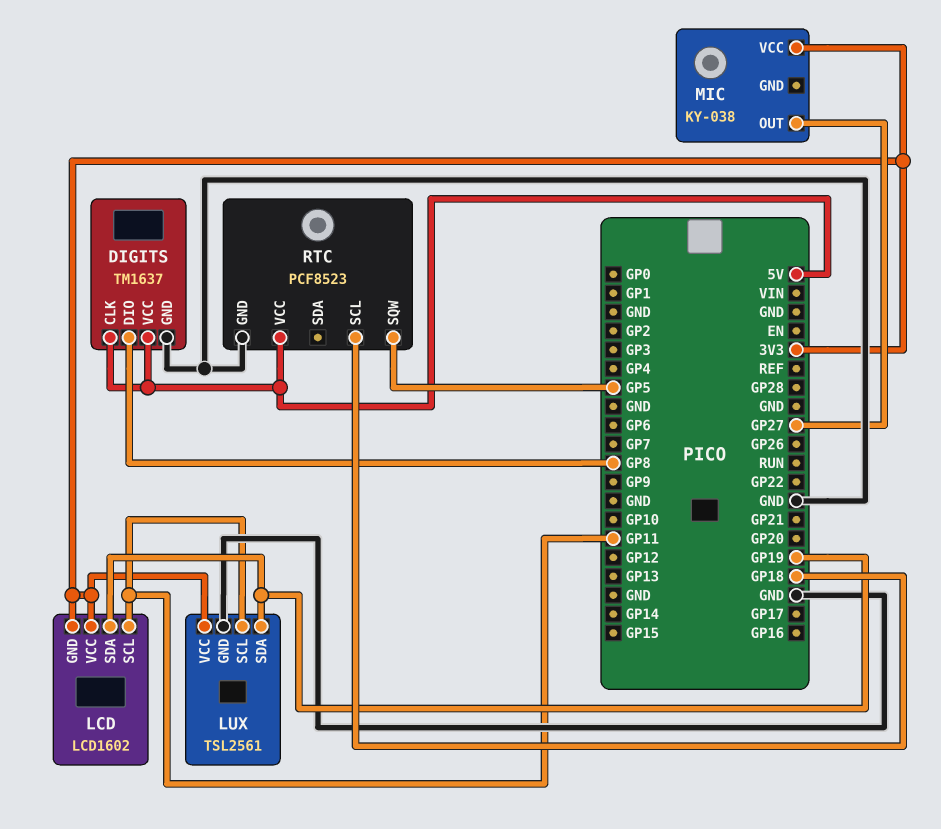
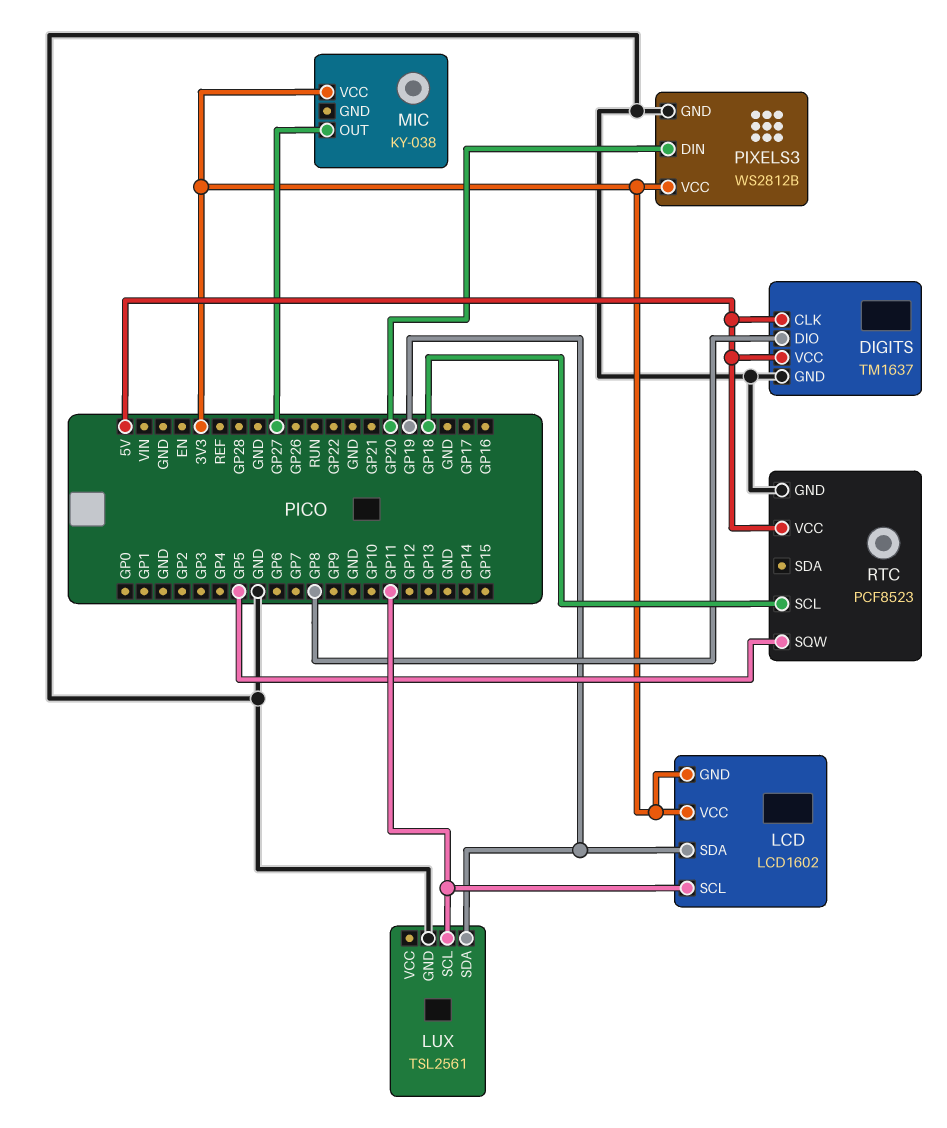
LUX pin VCC: 3V3 -> none
PIXELS3: none -> WS2812B
PIXELS3 pin DIN: none -> GP20
PIXELS3 pin GND: none -> GND
PIXELS3 pin VCC: none -> 3V3

